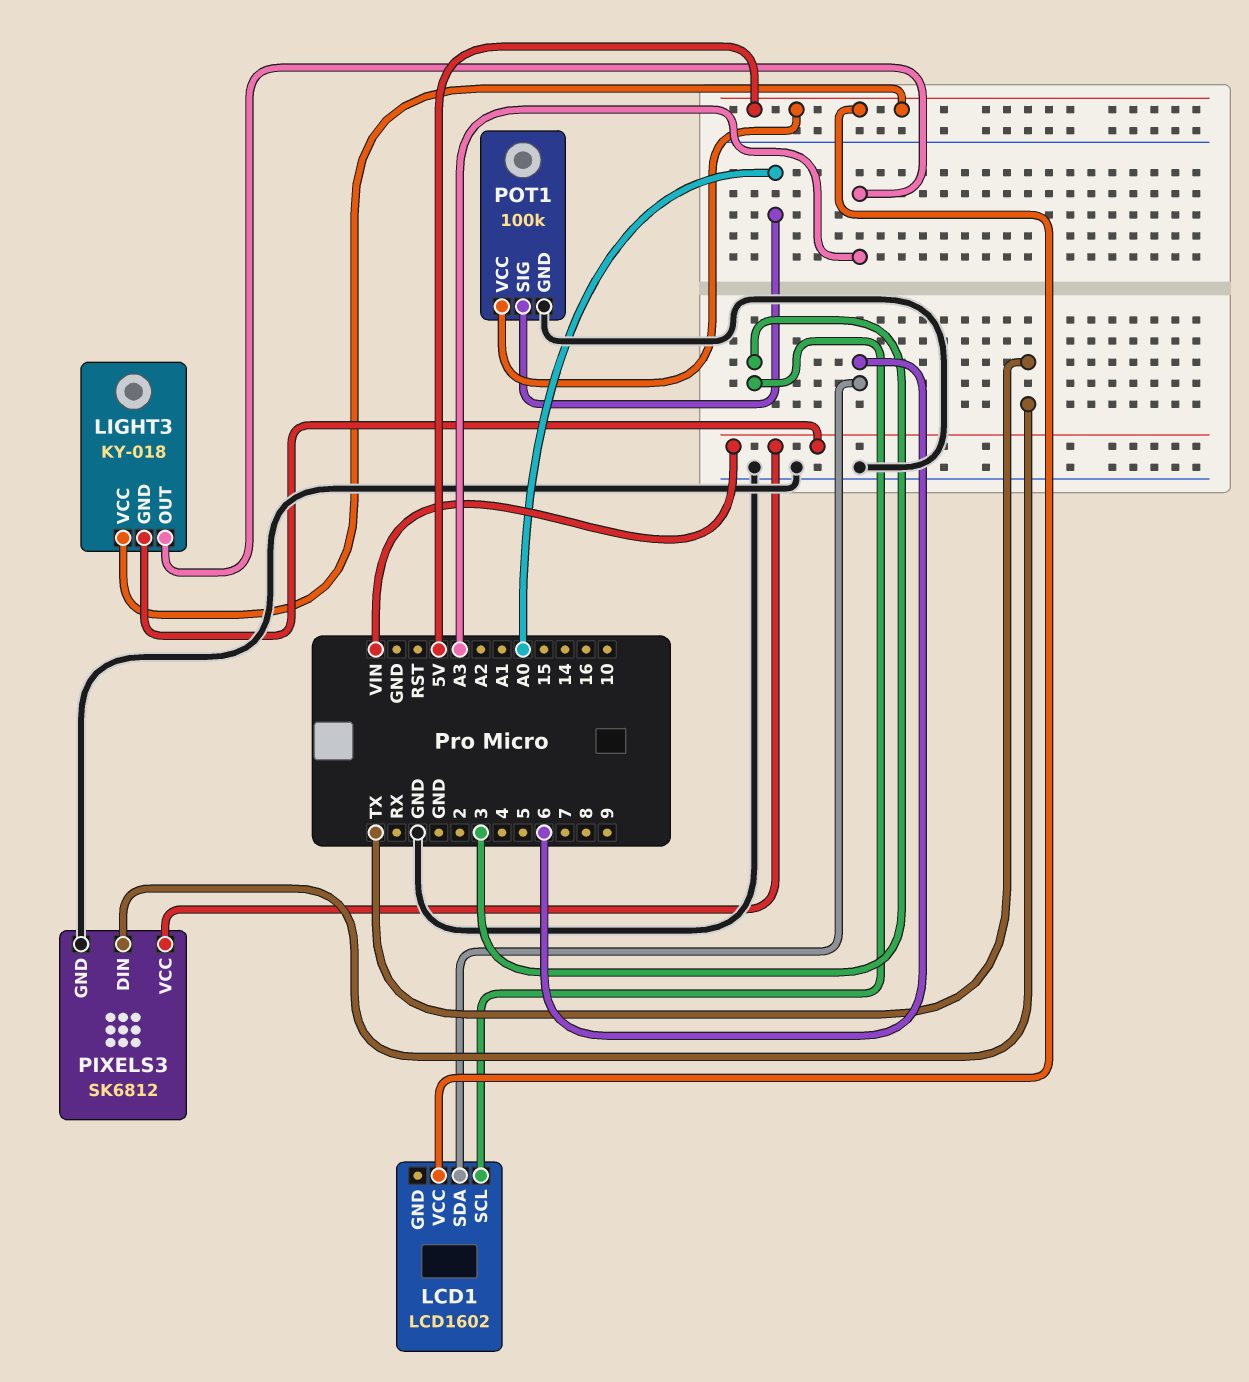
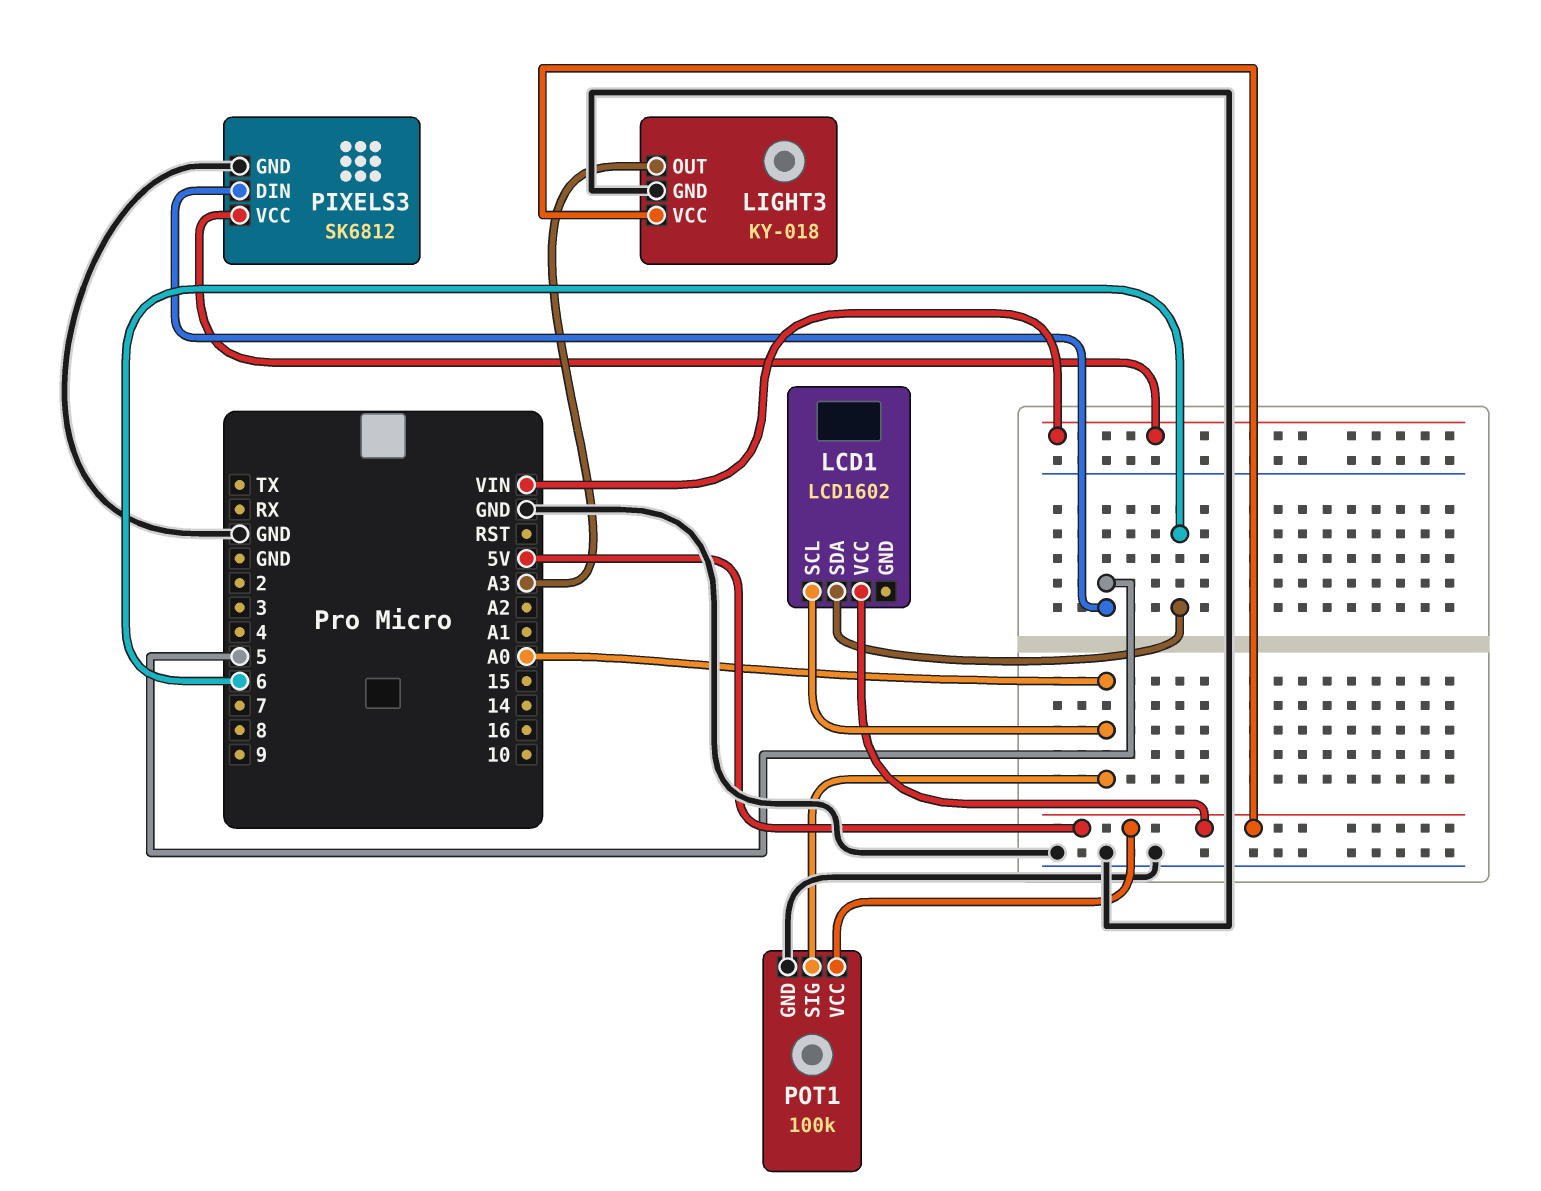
LCD1 pin SCL: 3 -> A0
LIGHT3 pin GND: VIN -> GND
PIXELS3 pin DIN: TX -> 5

